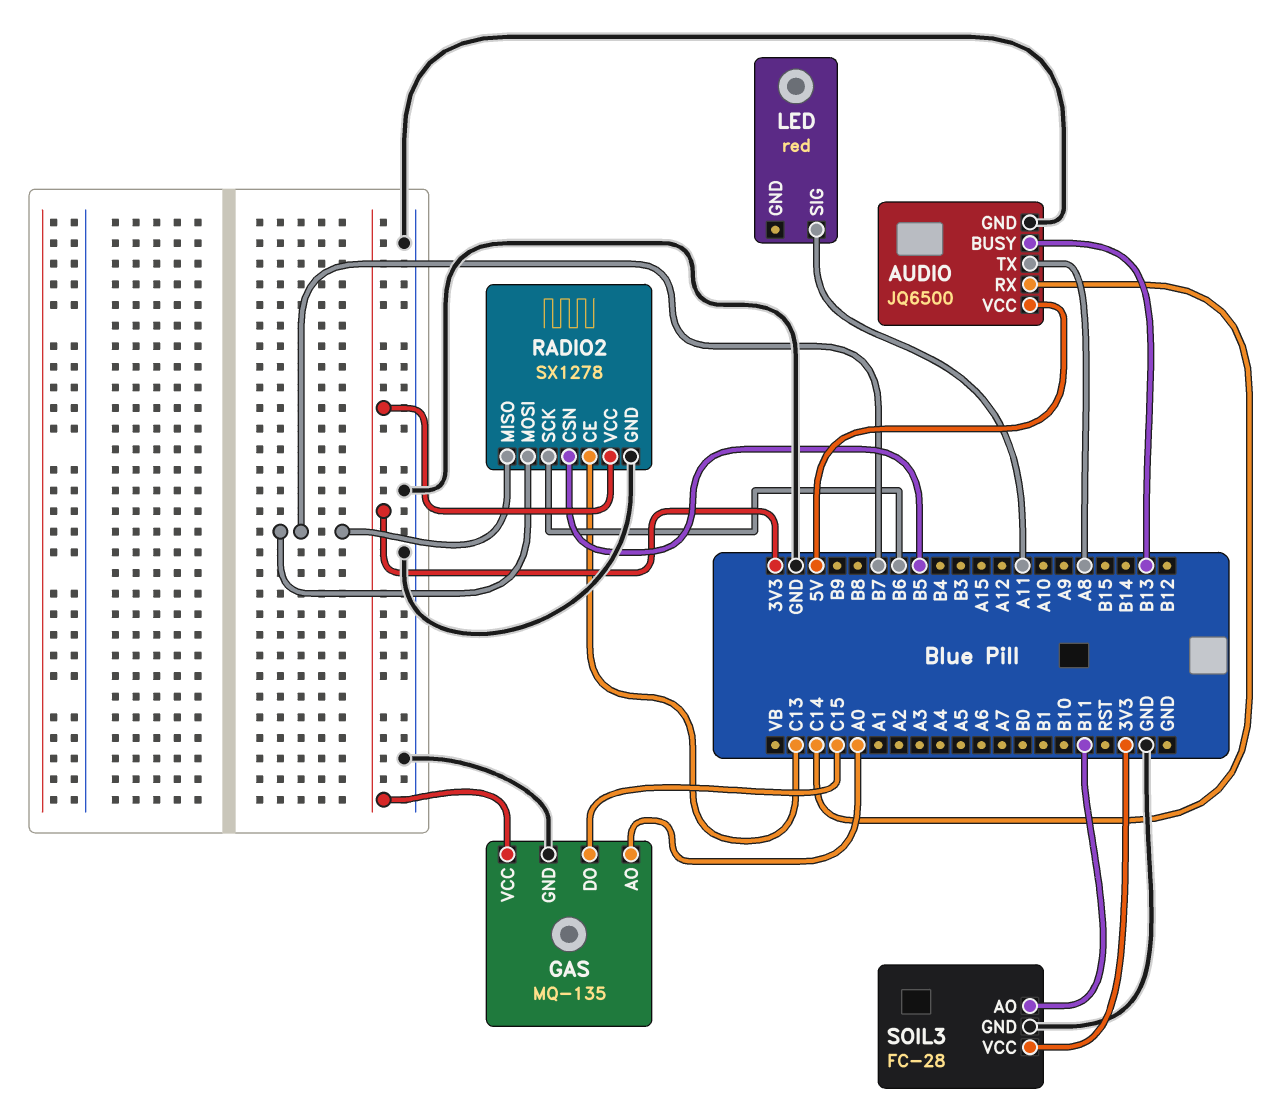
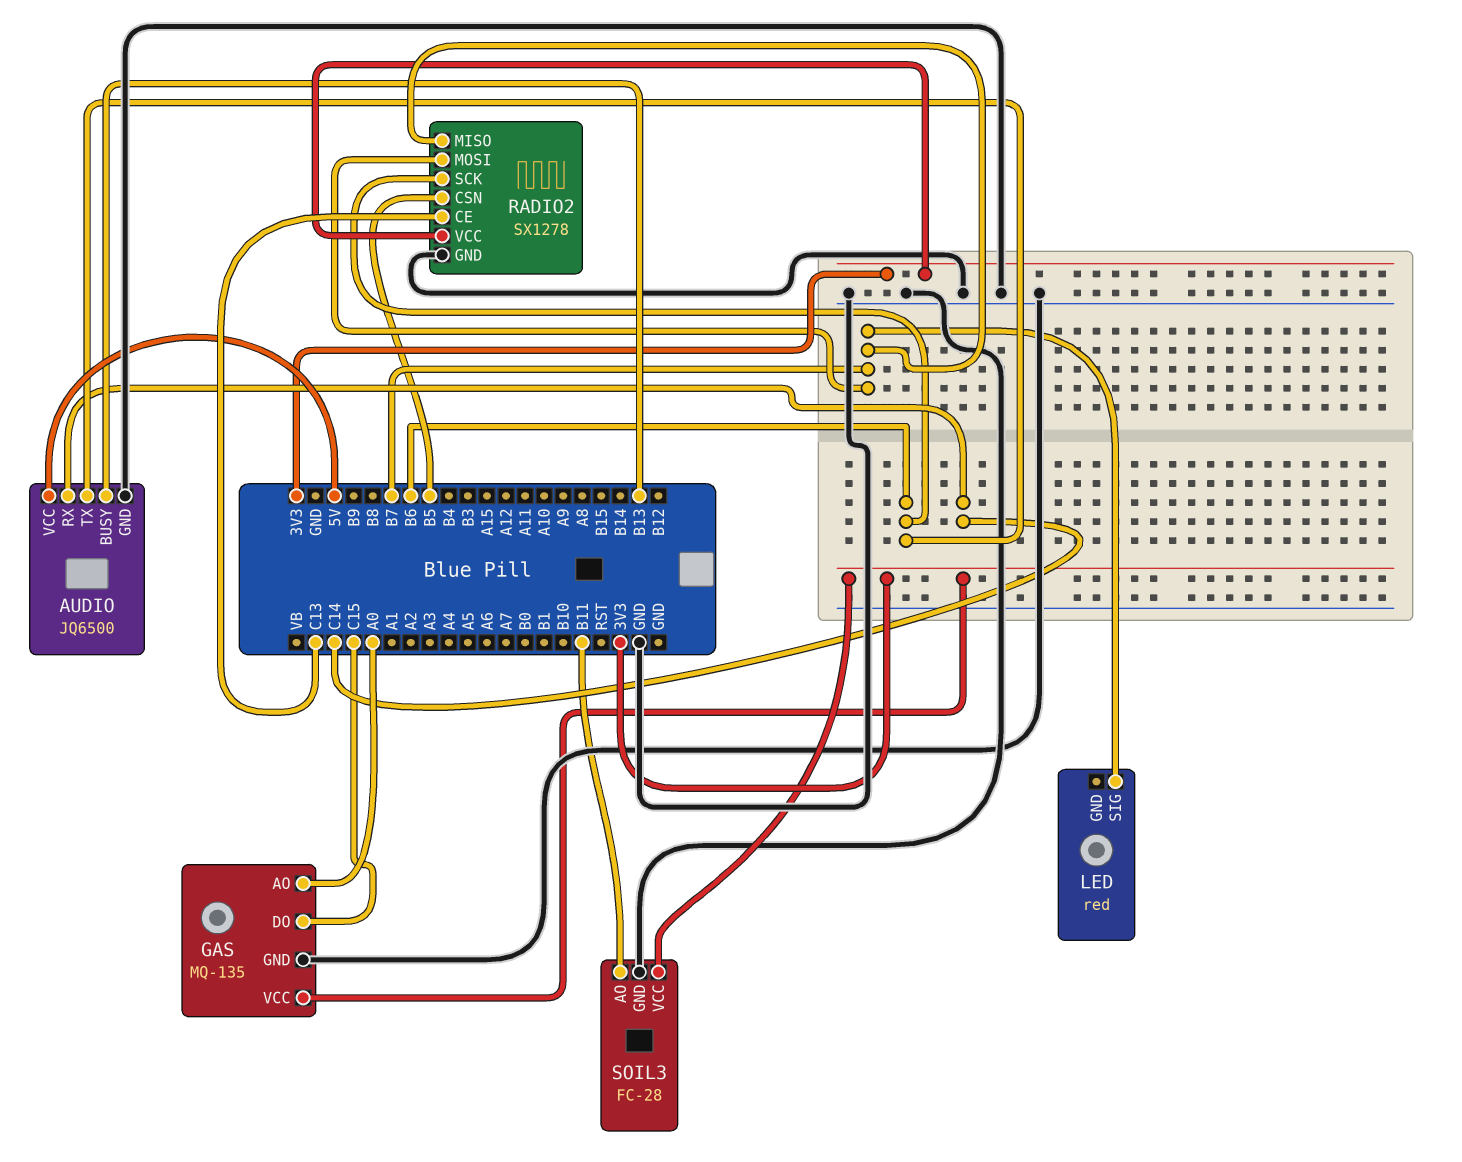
AUDIO pin TX: A8 -> B6
LED pin SIG: A11 -> B7

